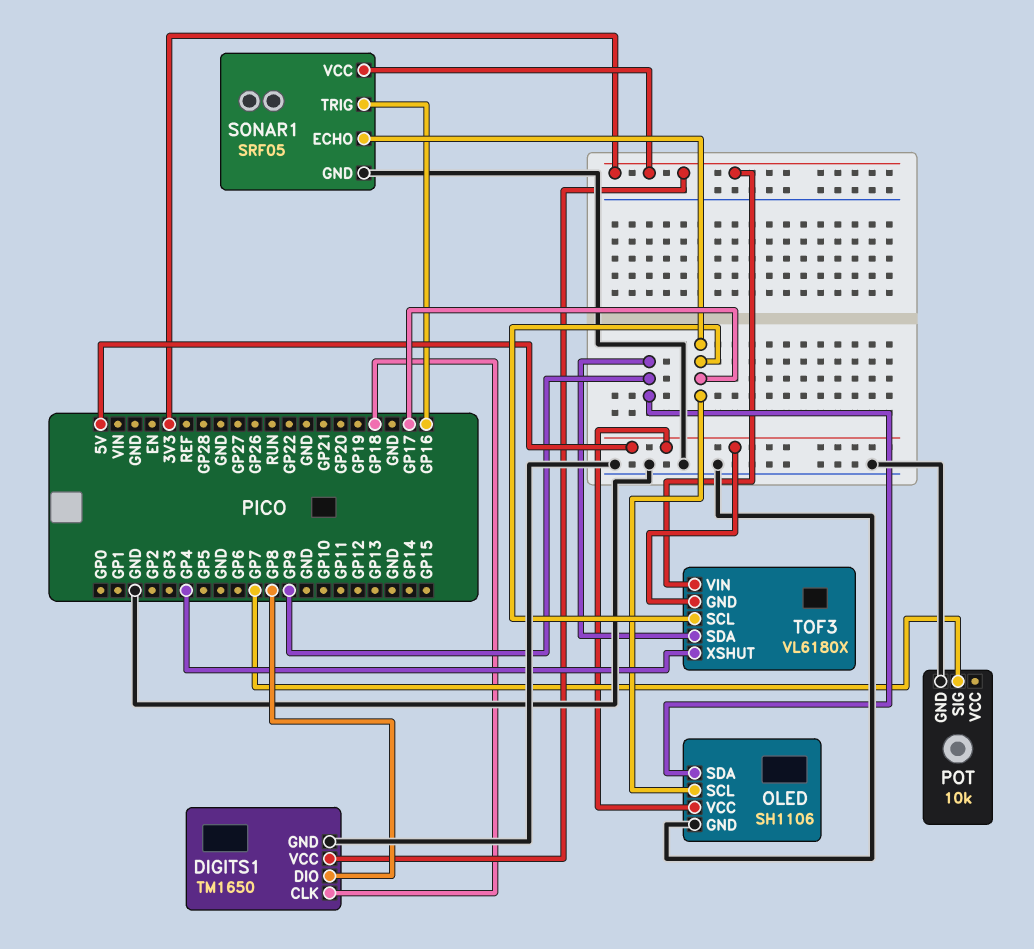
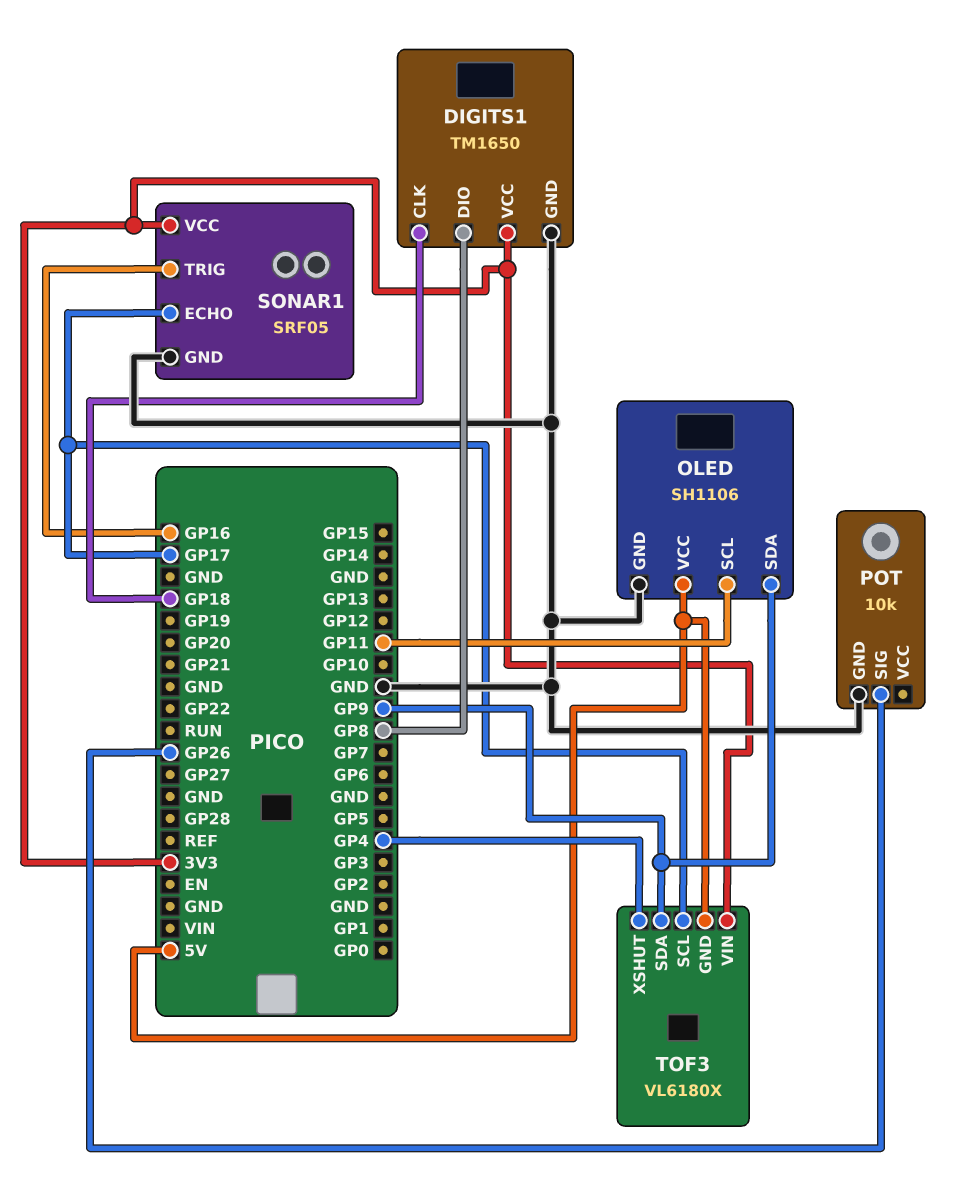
OLED pin SCL: GP17 -> GP11
POT pin SIG: GP7 -> GP26

